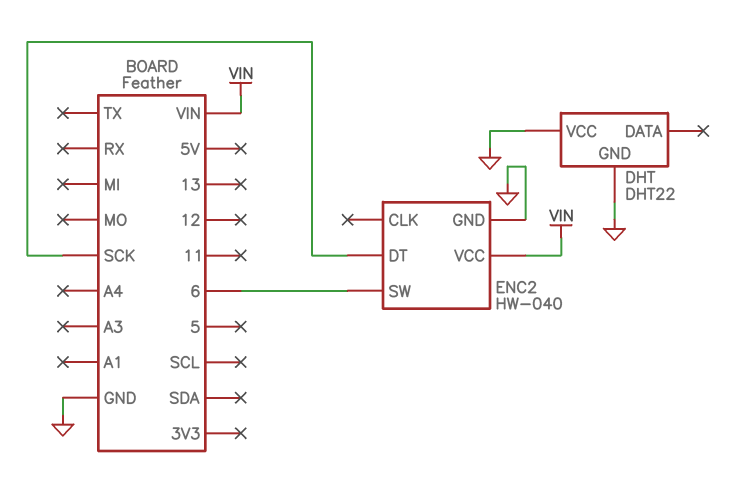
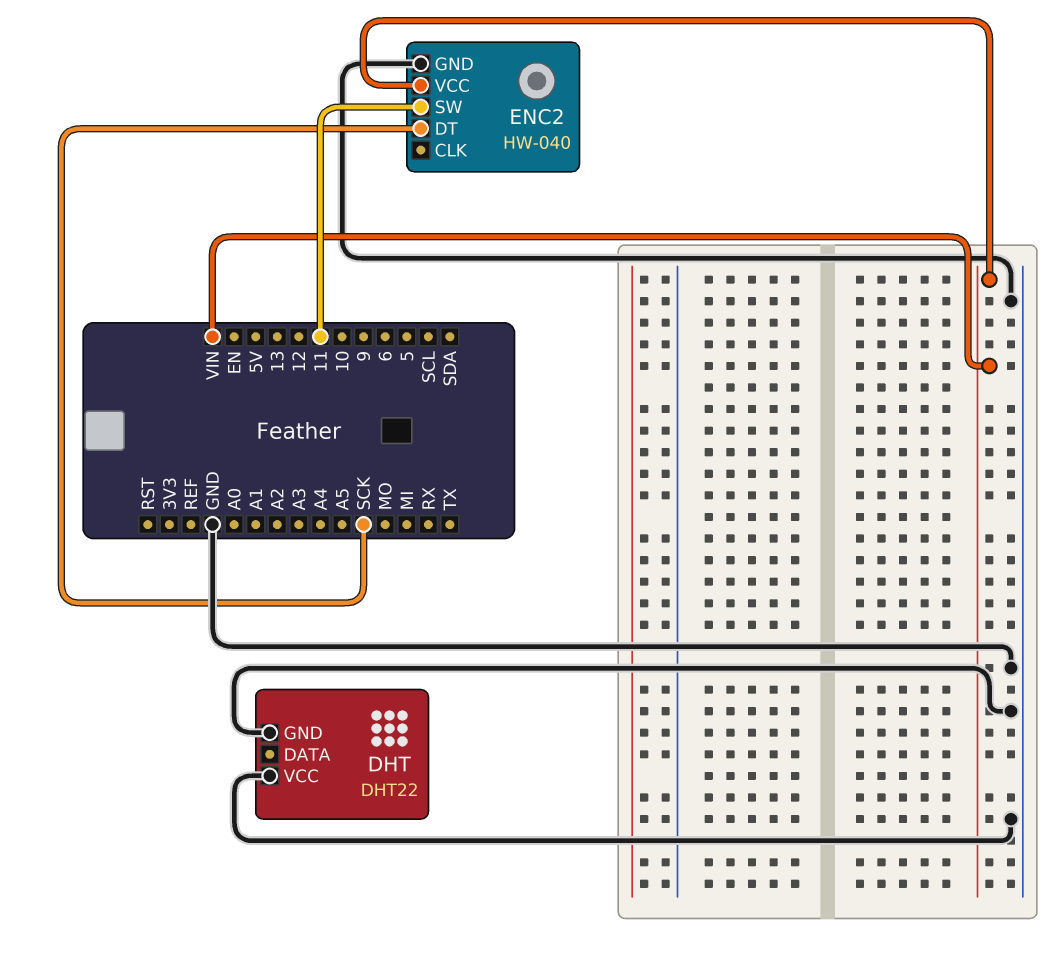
ENC2 pin SW: 6 -> 11

